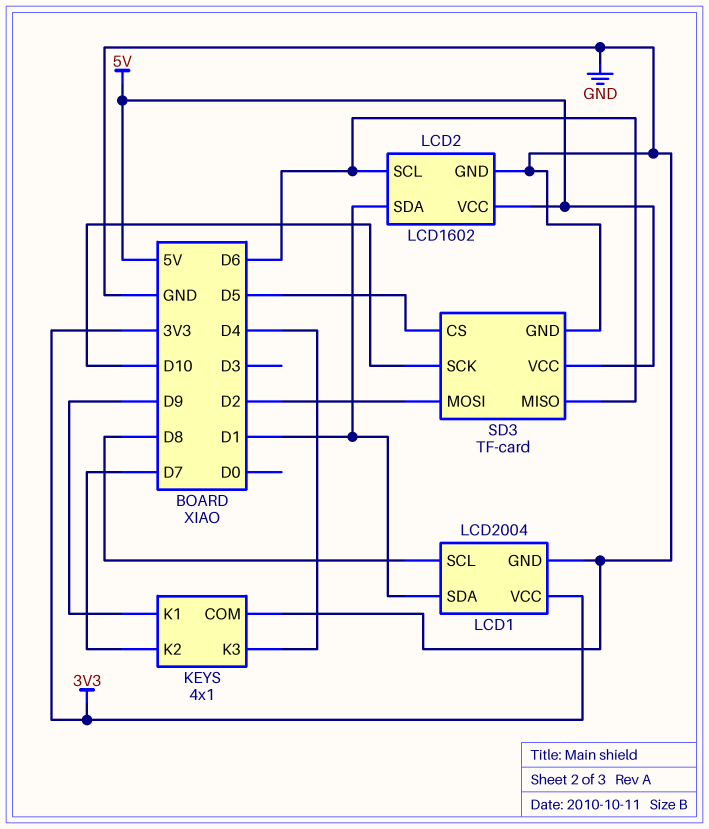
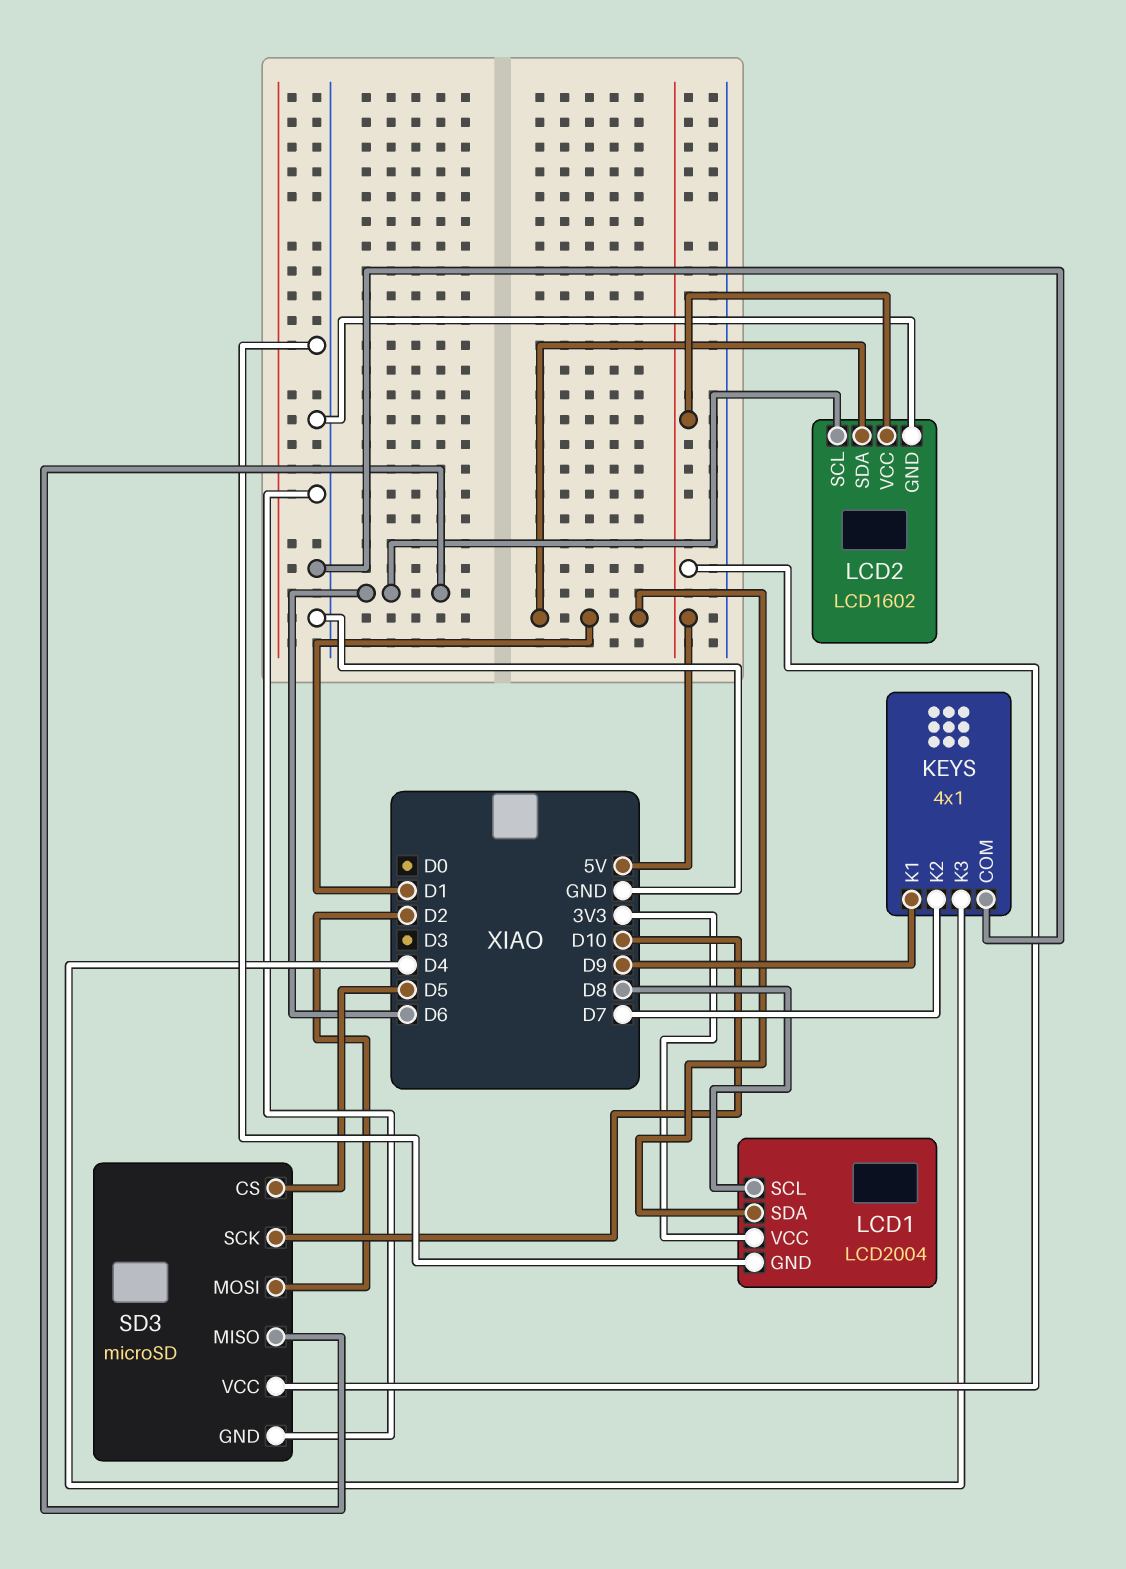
SD3: TF-card -> microSD

